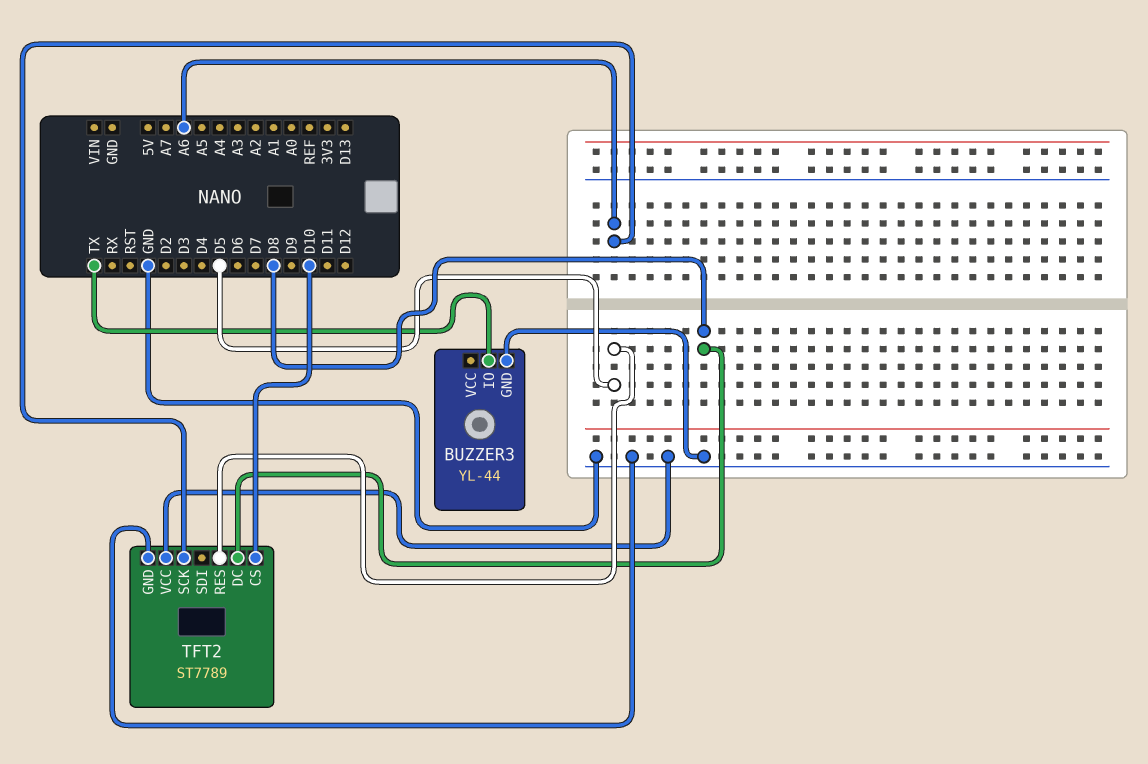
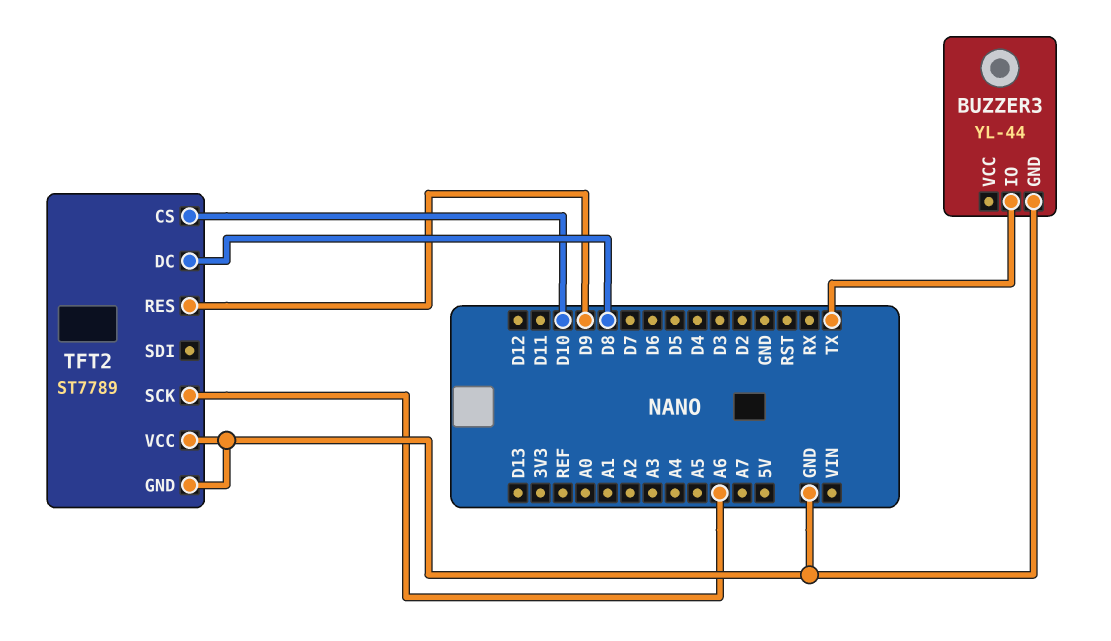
TFT2 pin RES: D5 -> D9

